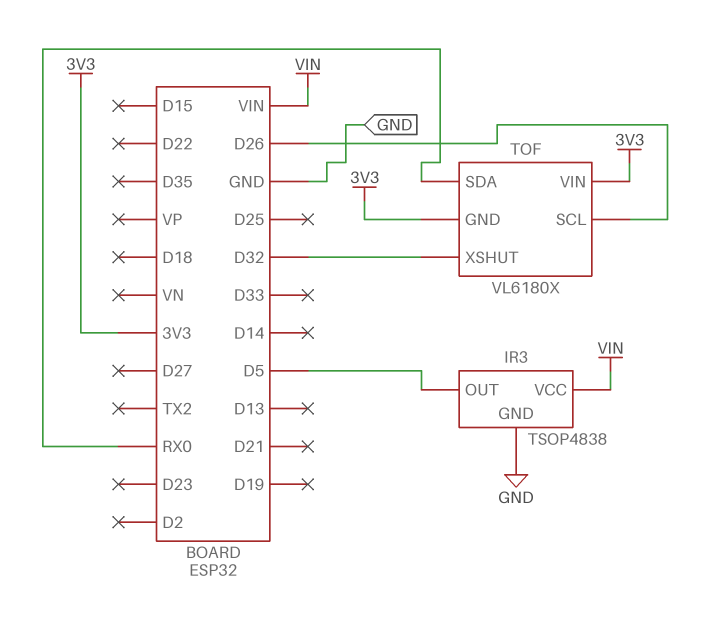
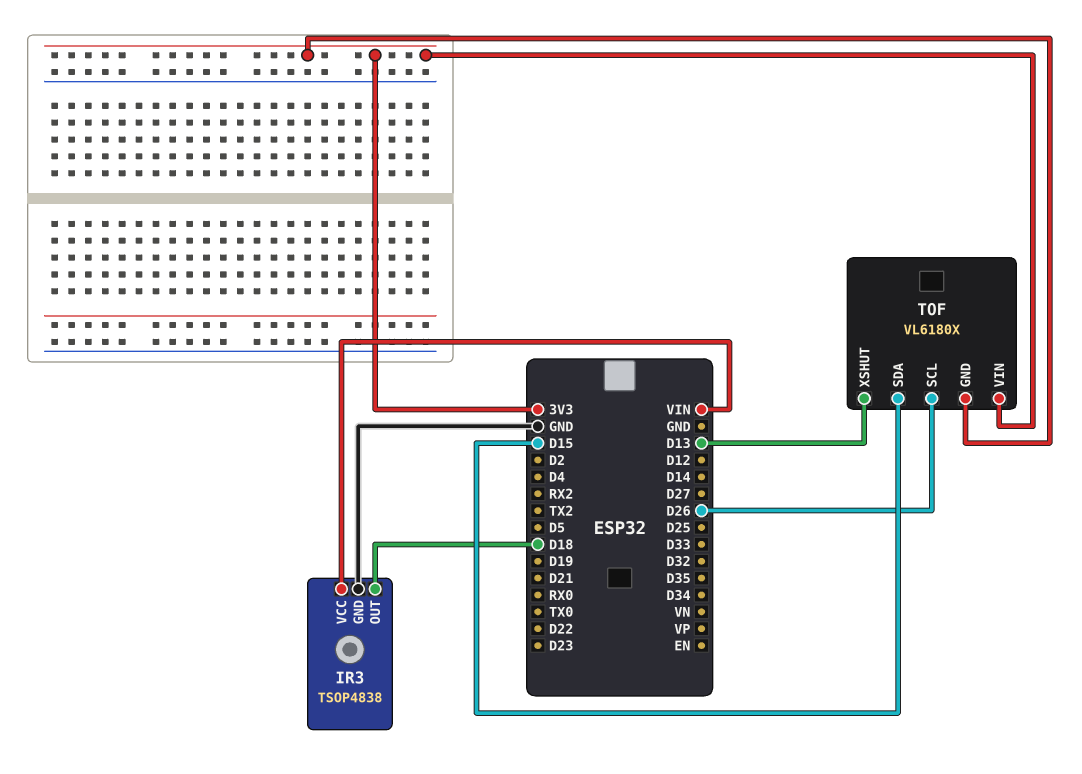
IR3 pin OUT: D5 -> D18
TOF pin SDA: RX0 -> D15
TOF pin XSHUT: D32 -> D13

